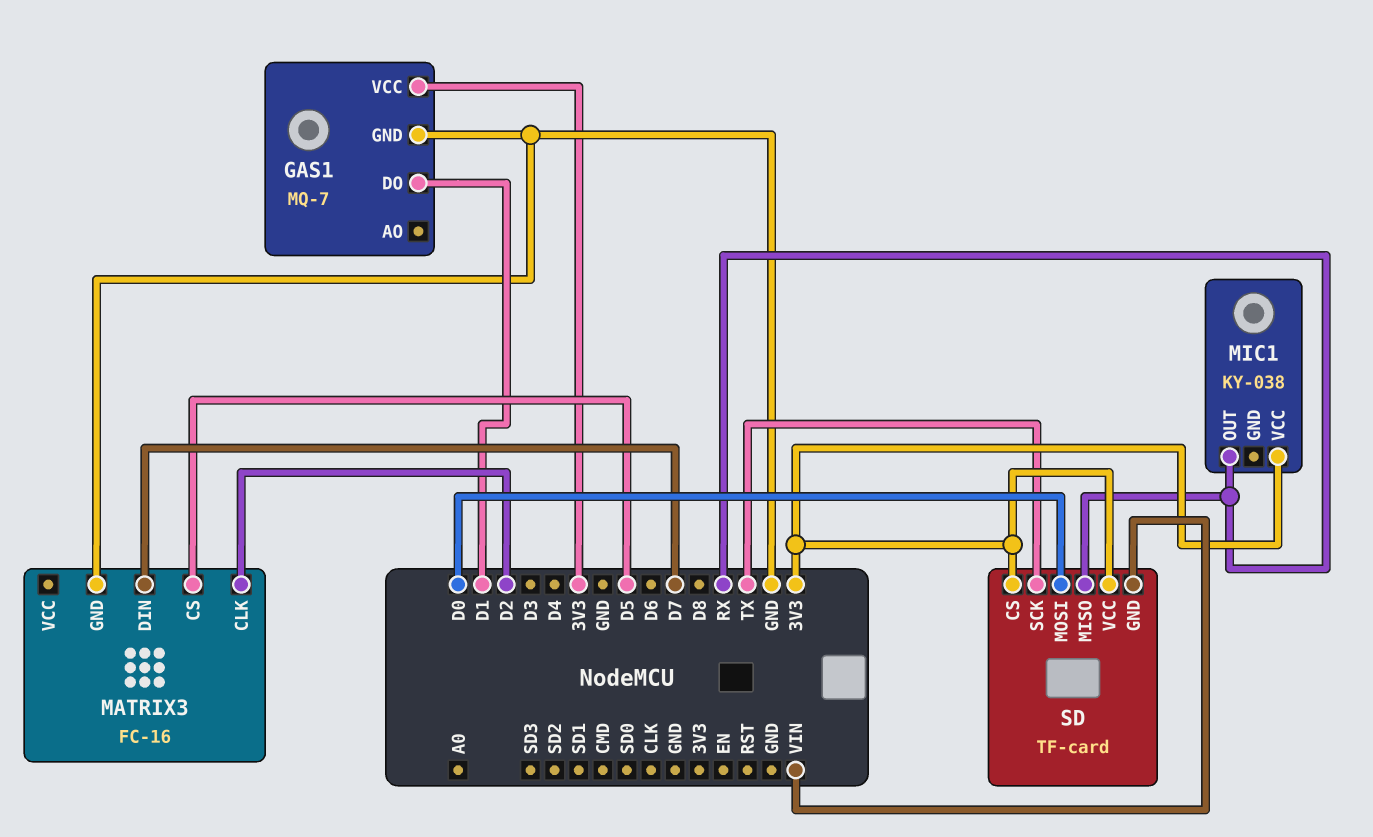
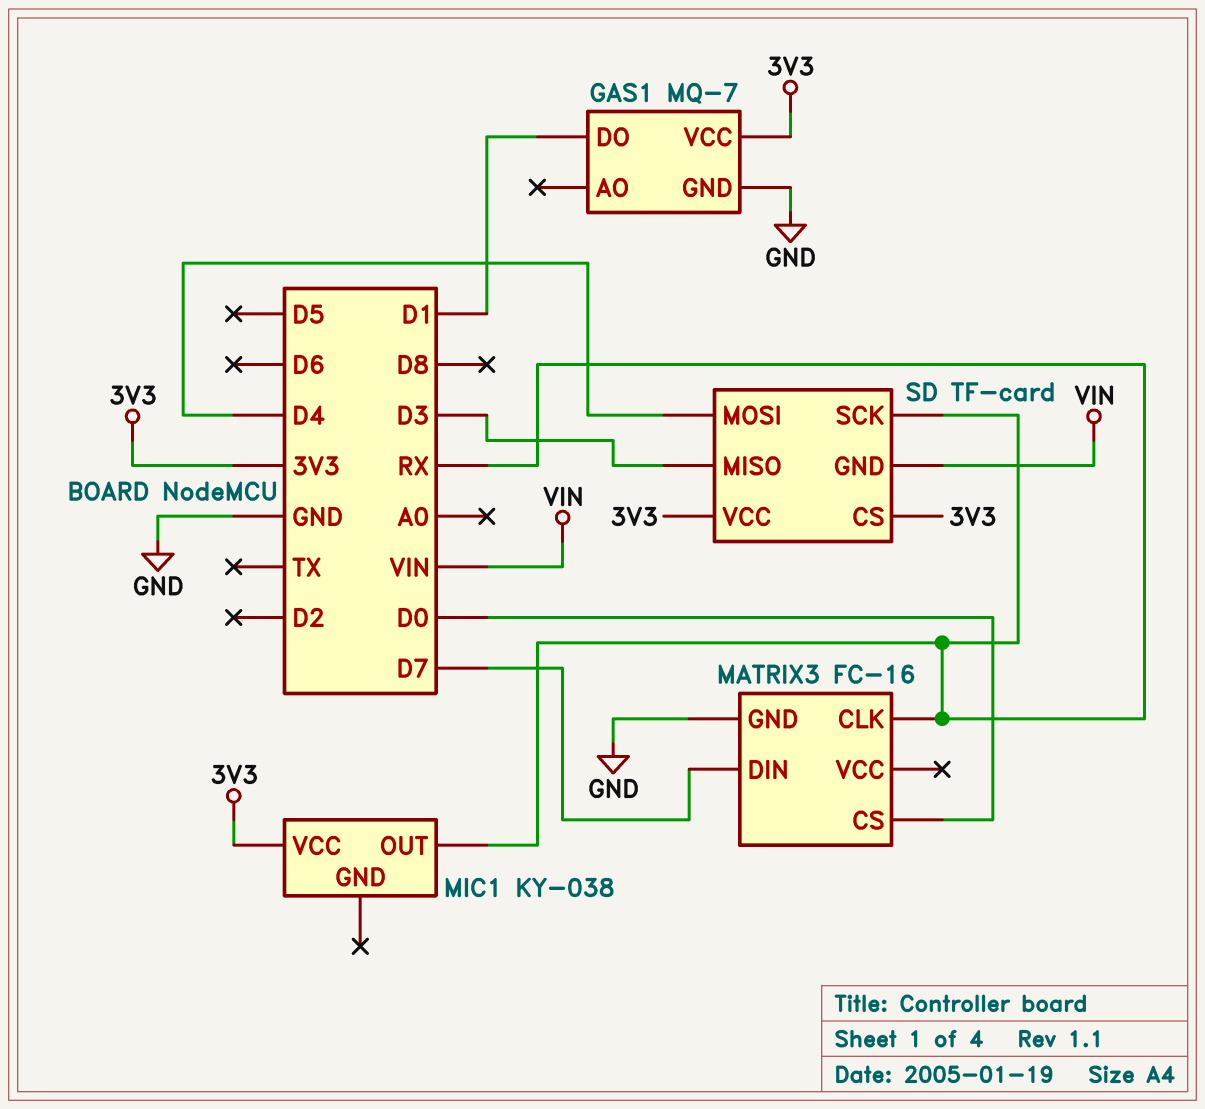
MATRIX3 pin CLK: D2 -> RX
MATRIX3 pin CS: D5 -> D0
SD pin MISO: RX -> D3
SD pin MOSI: D0 -> D4
SD pin SCK: TX -> RX

